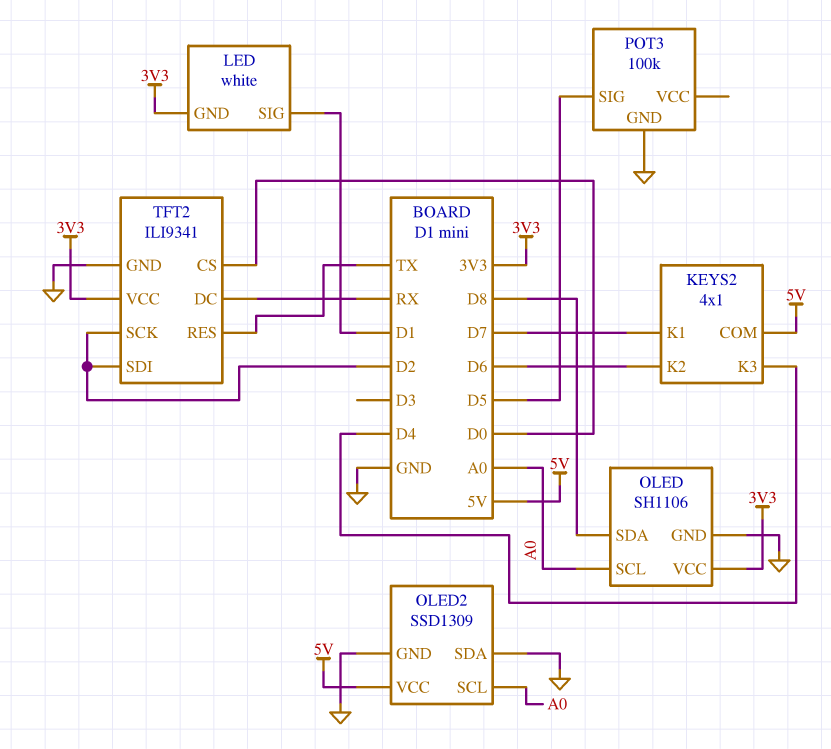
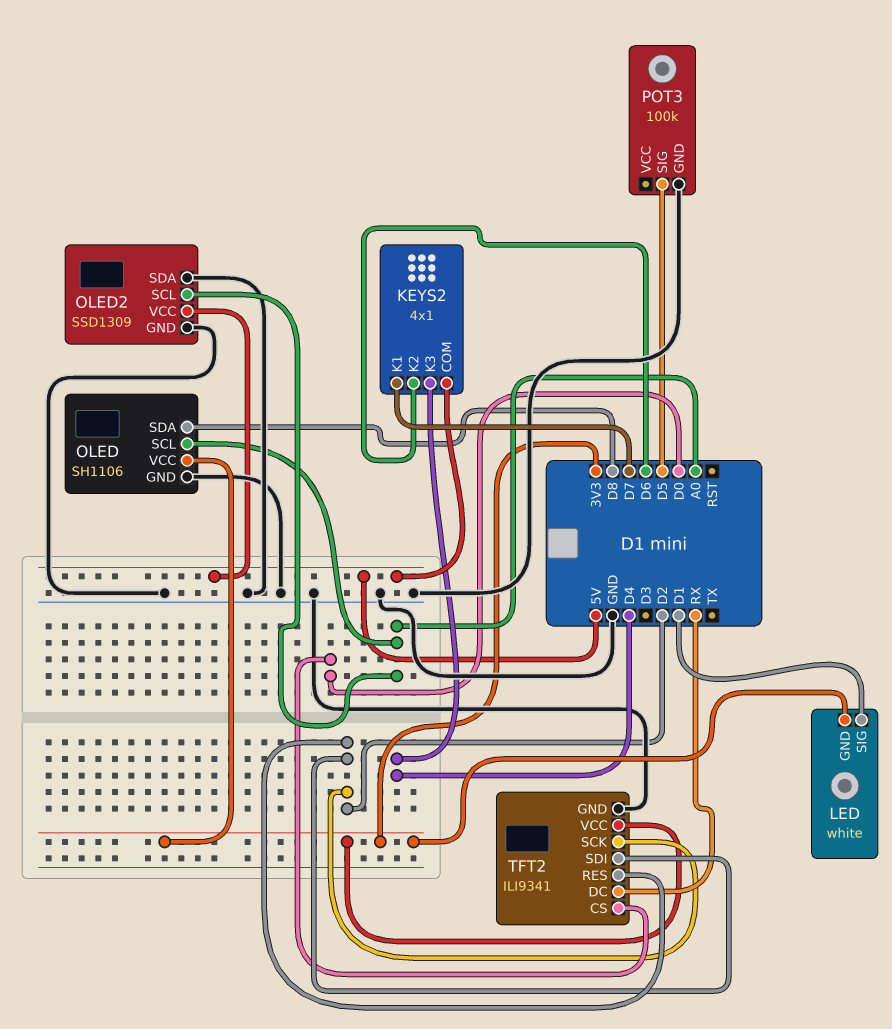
TFT2 pin RES: TX -> D2

